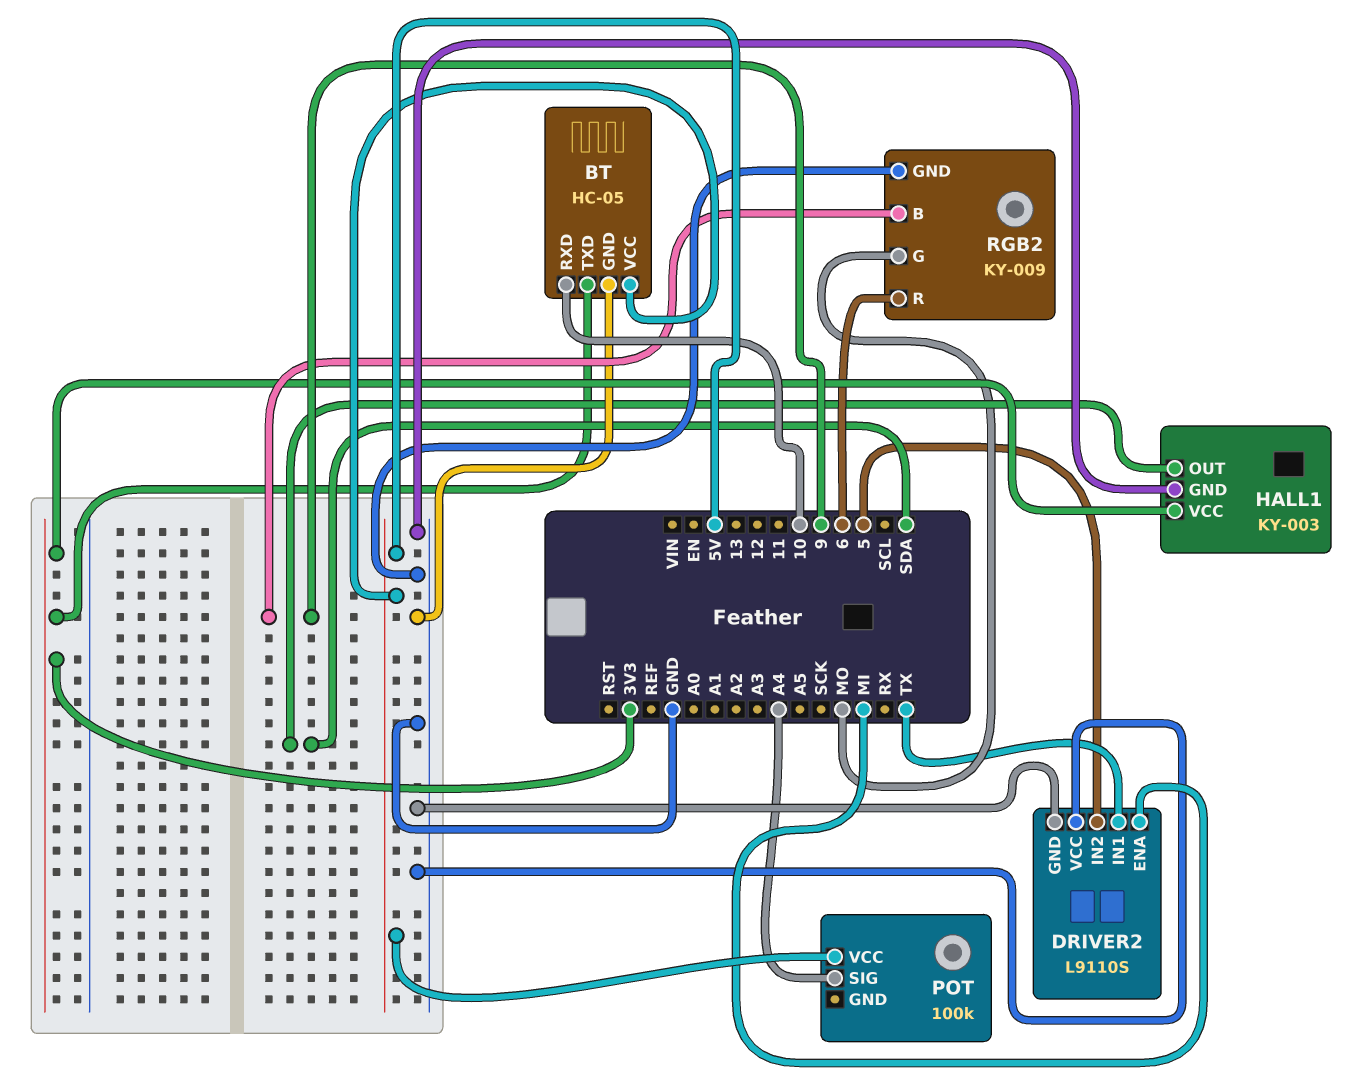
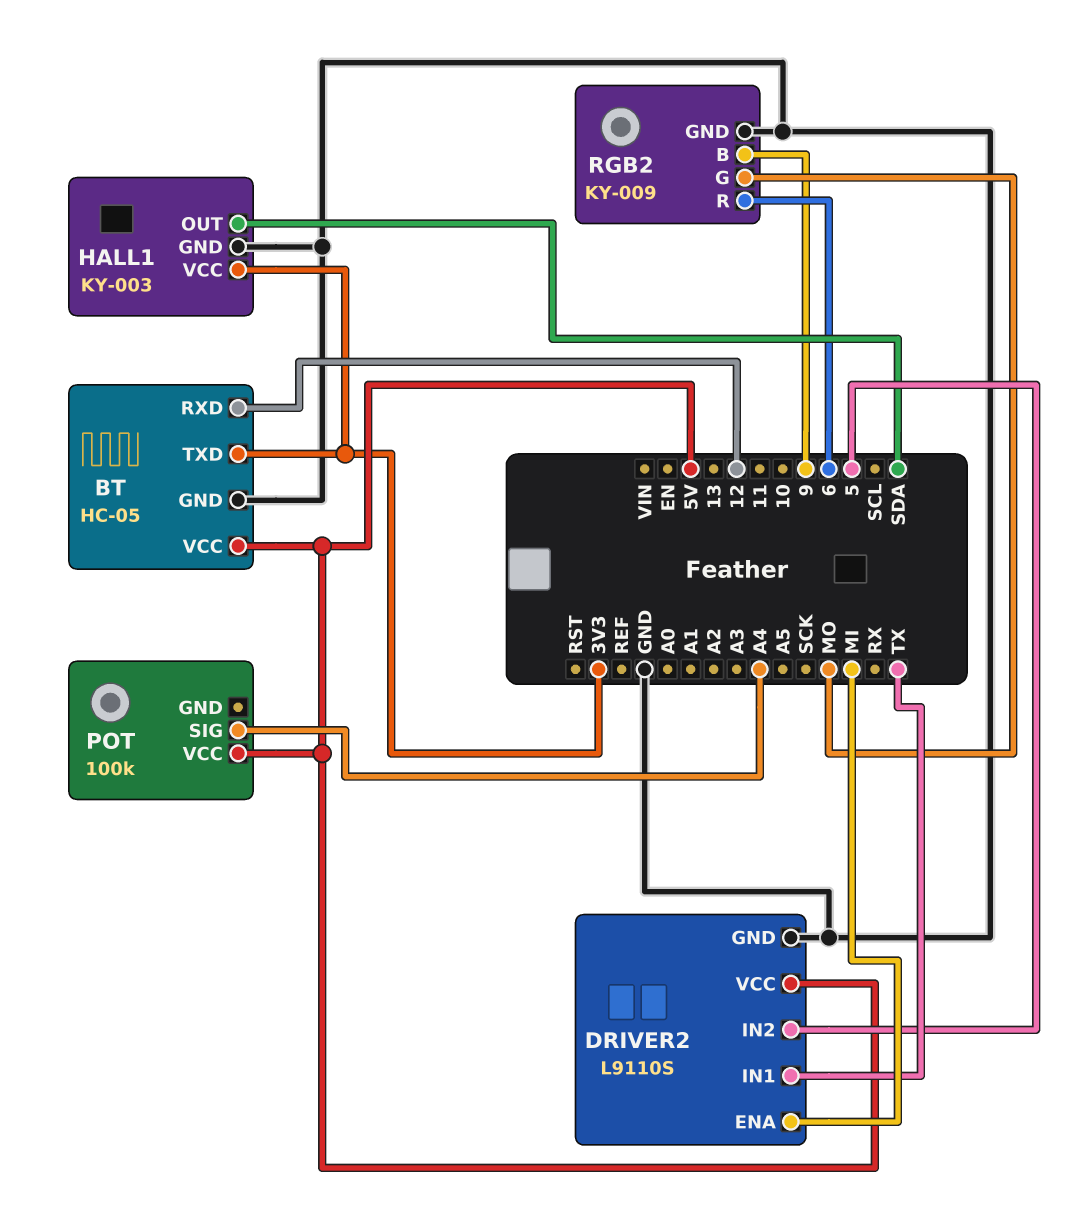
BT pin RXD: 10 -> 12
DRIVER2 pin VCC: GND -> 5V

